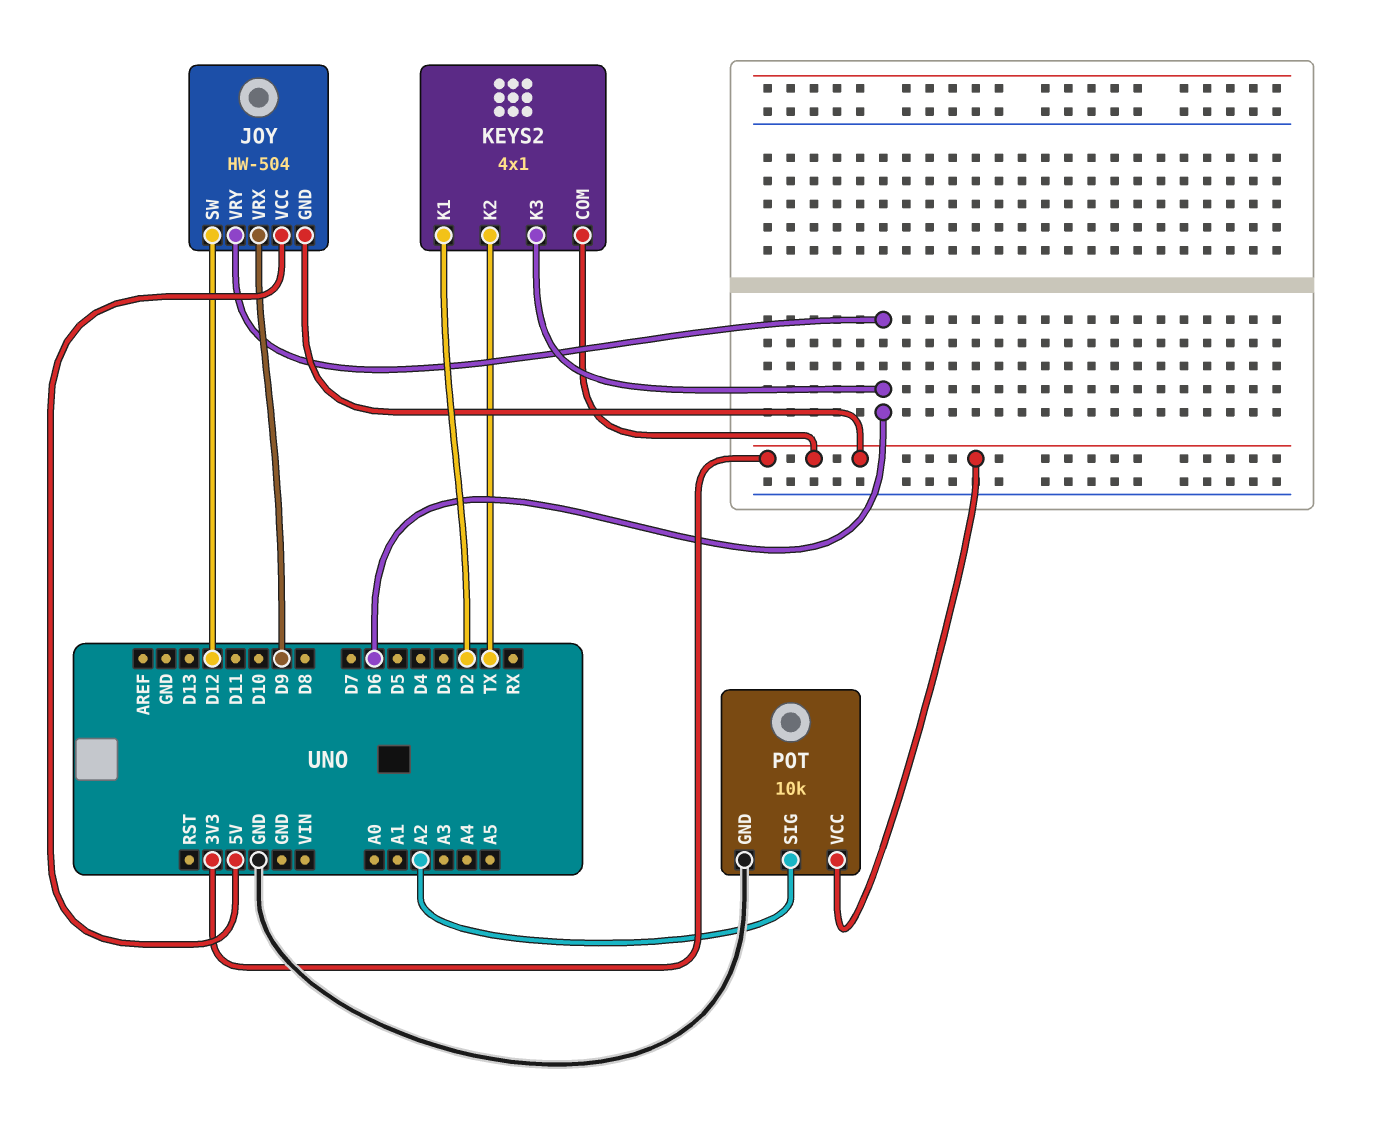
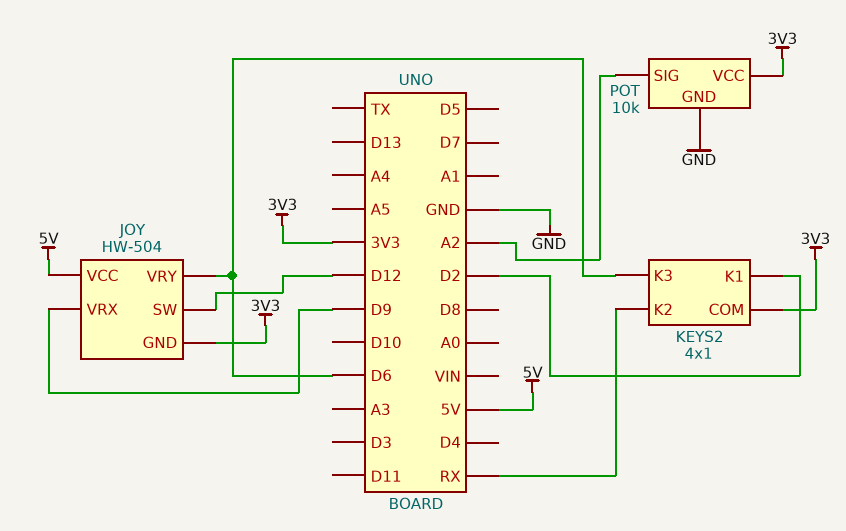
KEYS2 pin K2: TX -> RX

